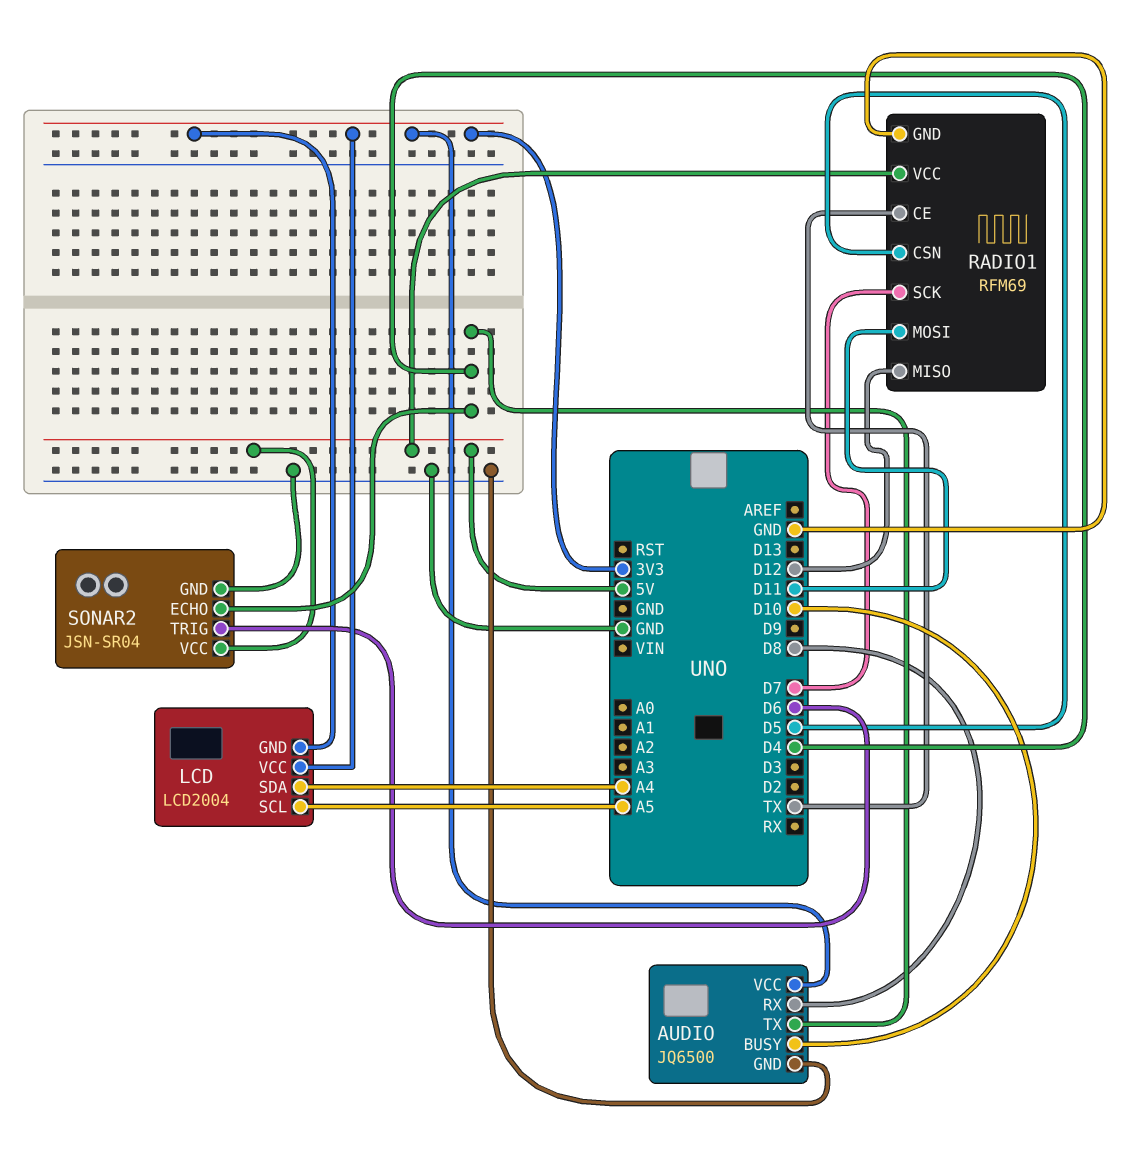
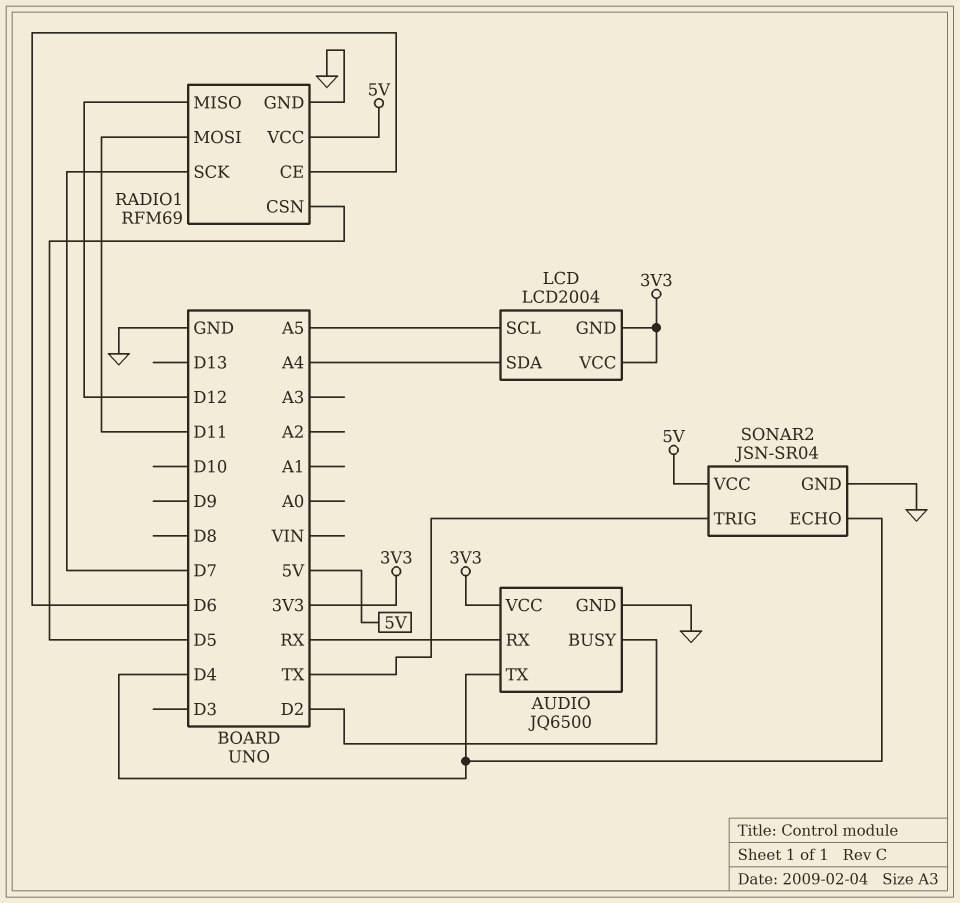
AUDIO pin BUSY: D10 -> D2
AUDIO pin RX: D8 -> RX
RADIO1 pin CE: TX -> D6
SONAR2 pin TRIG: D6 -> TX

